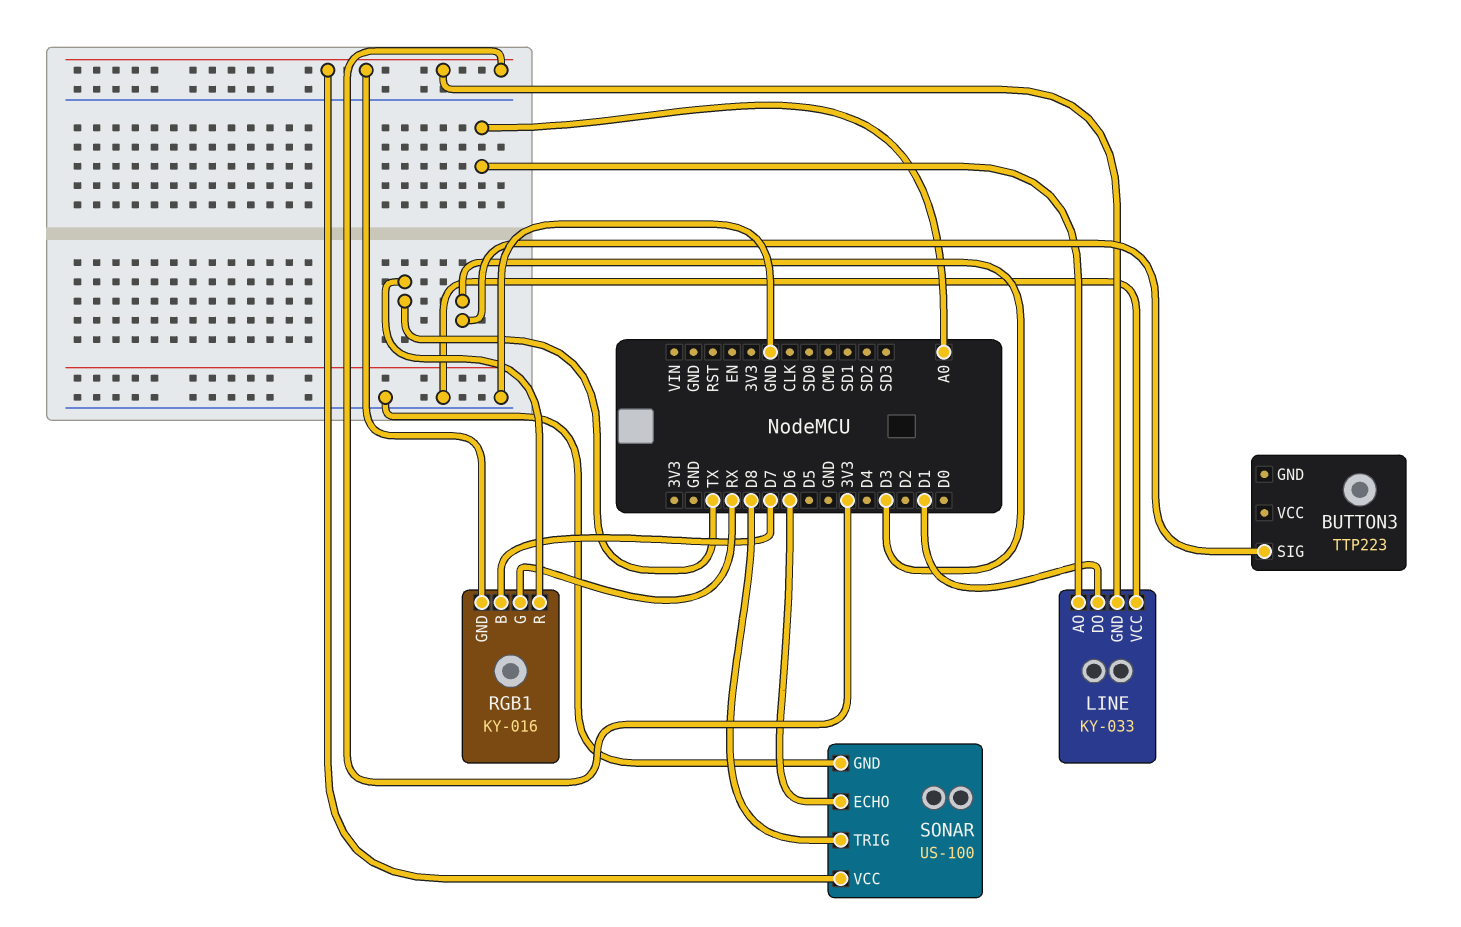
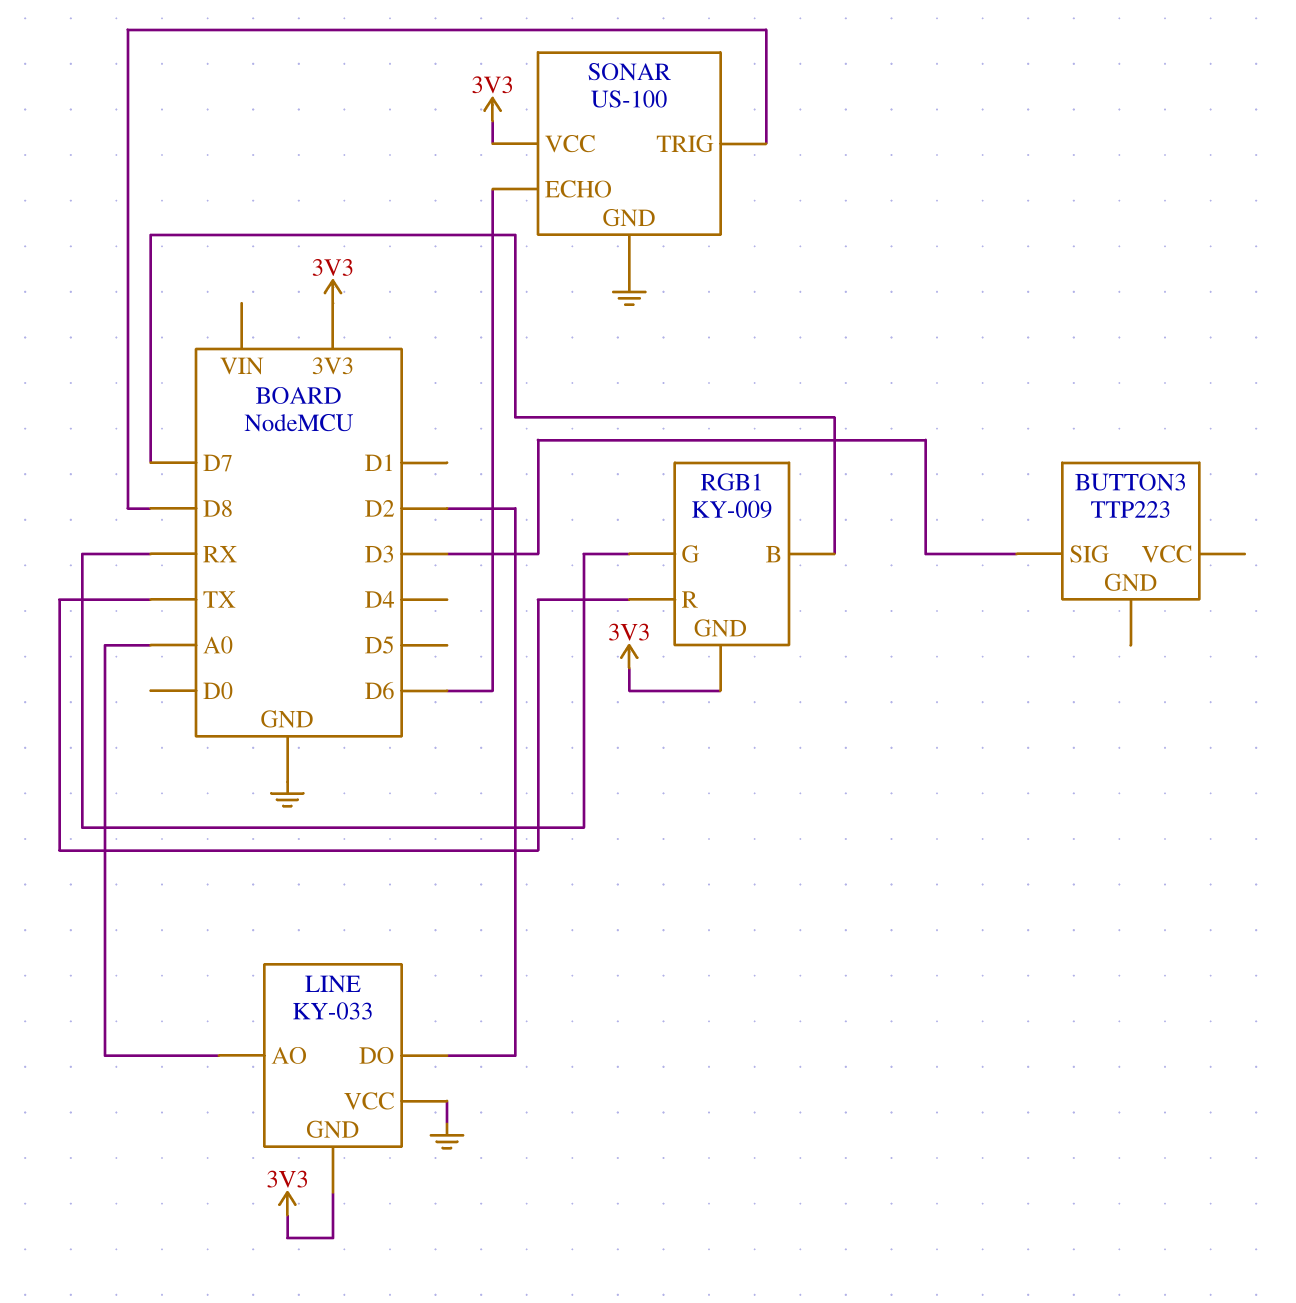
LINE pin DO: D1 -> D2
RGB1: KY-016 -> KY-009

